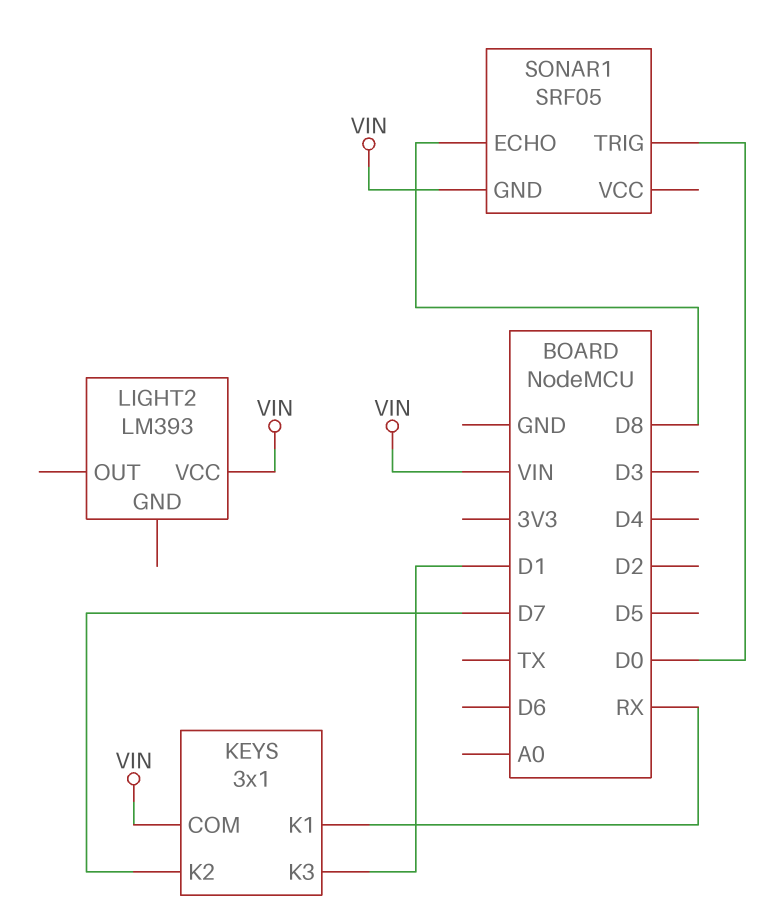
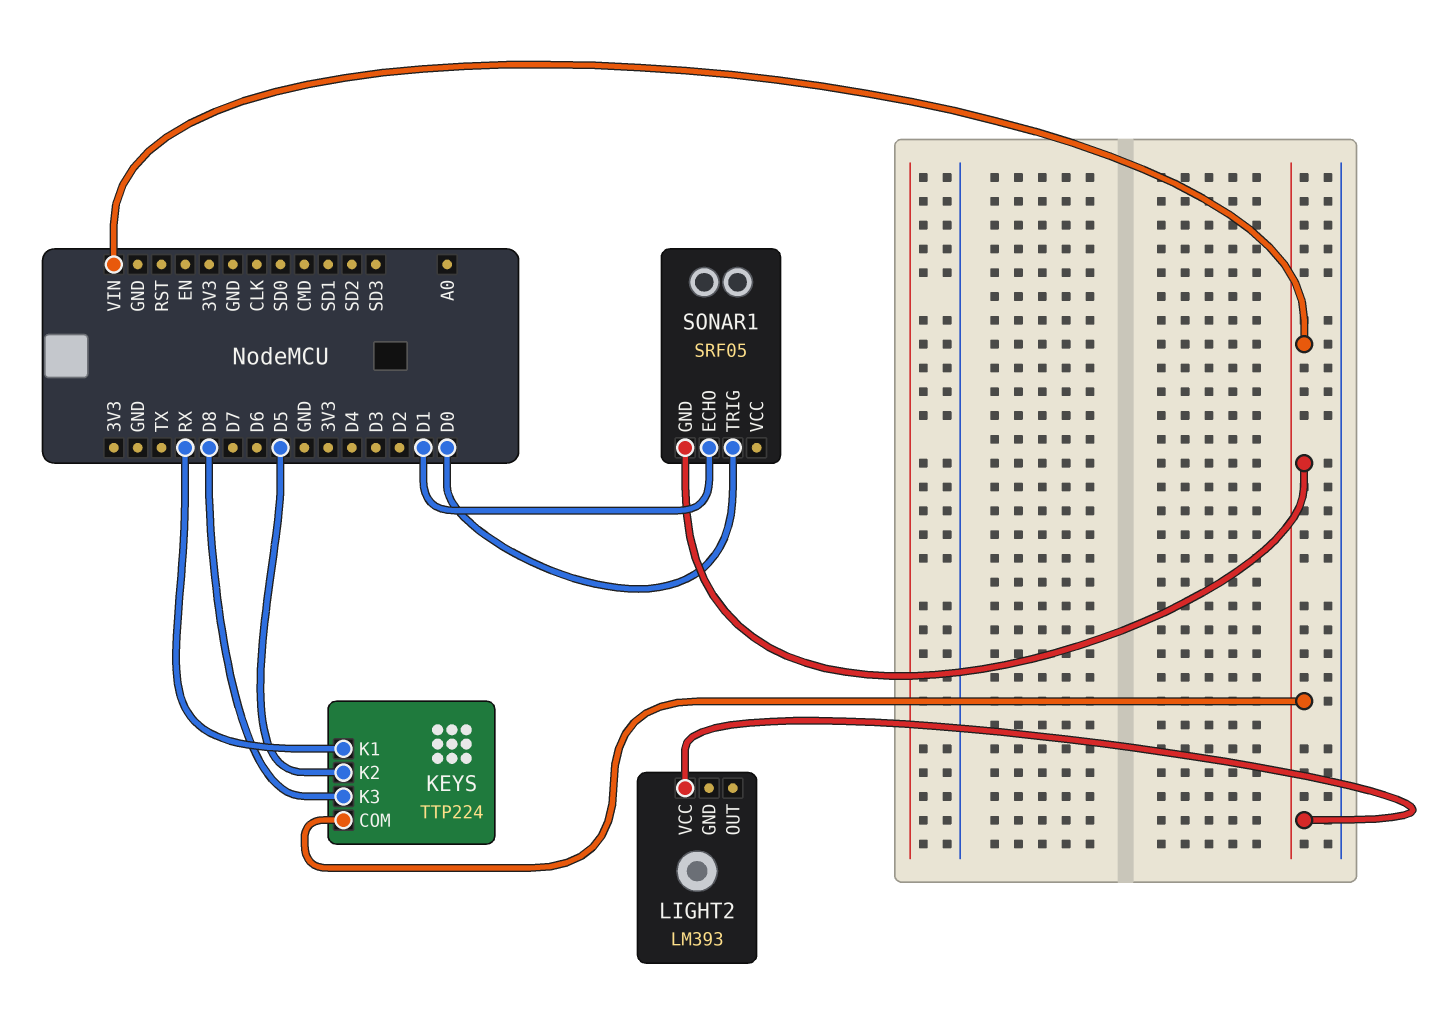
KEYS: 3x1 -> TTP224
KEYS pin K2: D7 -> D5
KEYS pin K3: D1 -> D8
SONAR1 pin ECHO: D8 -> D1

